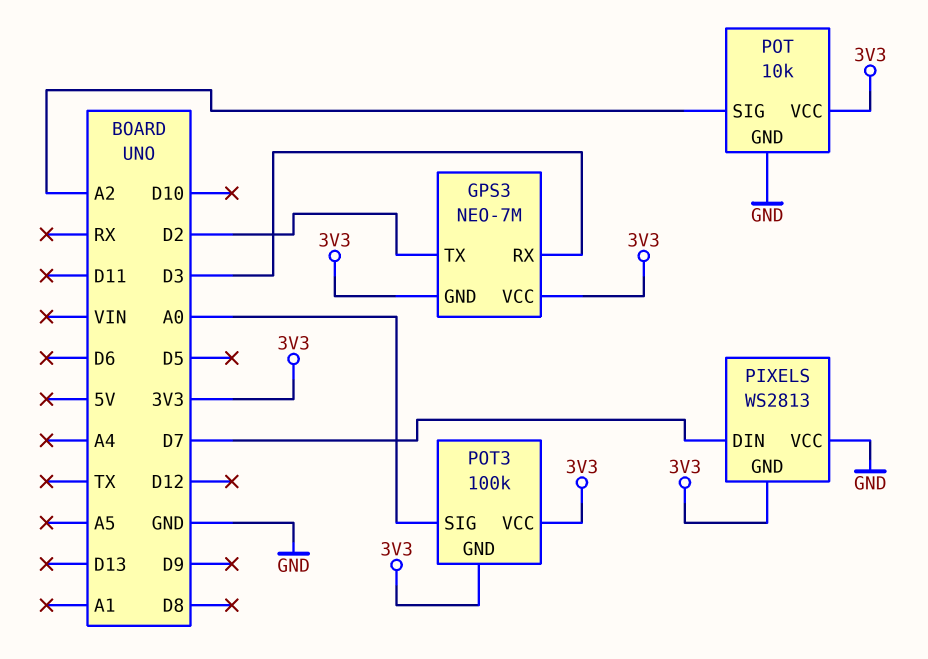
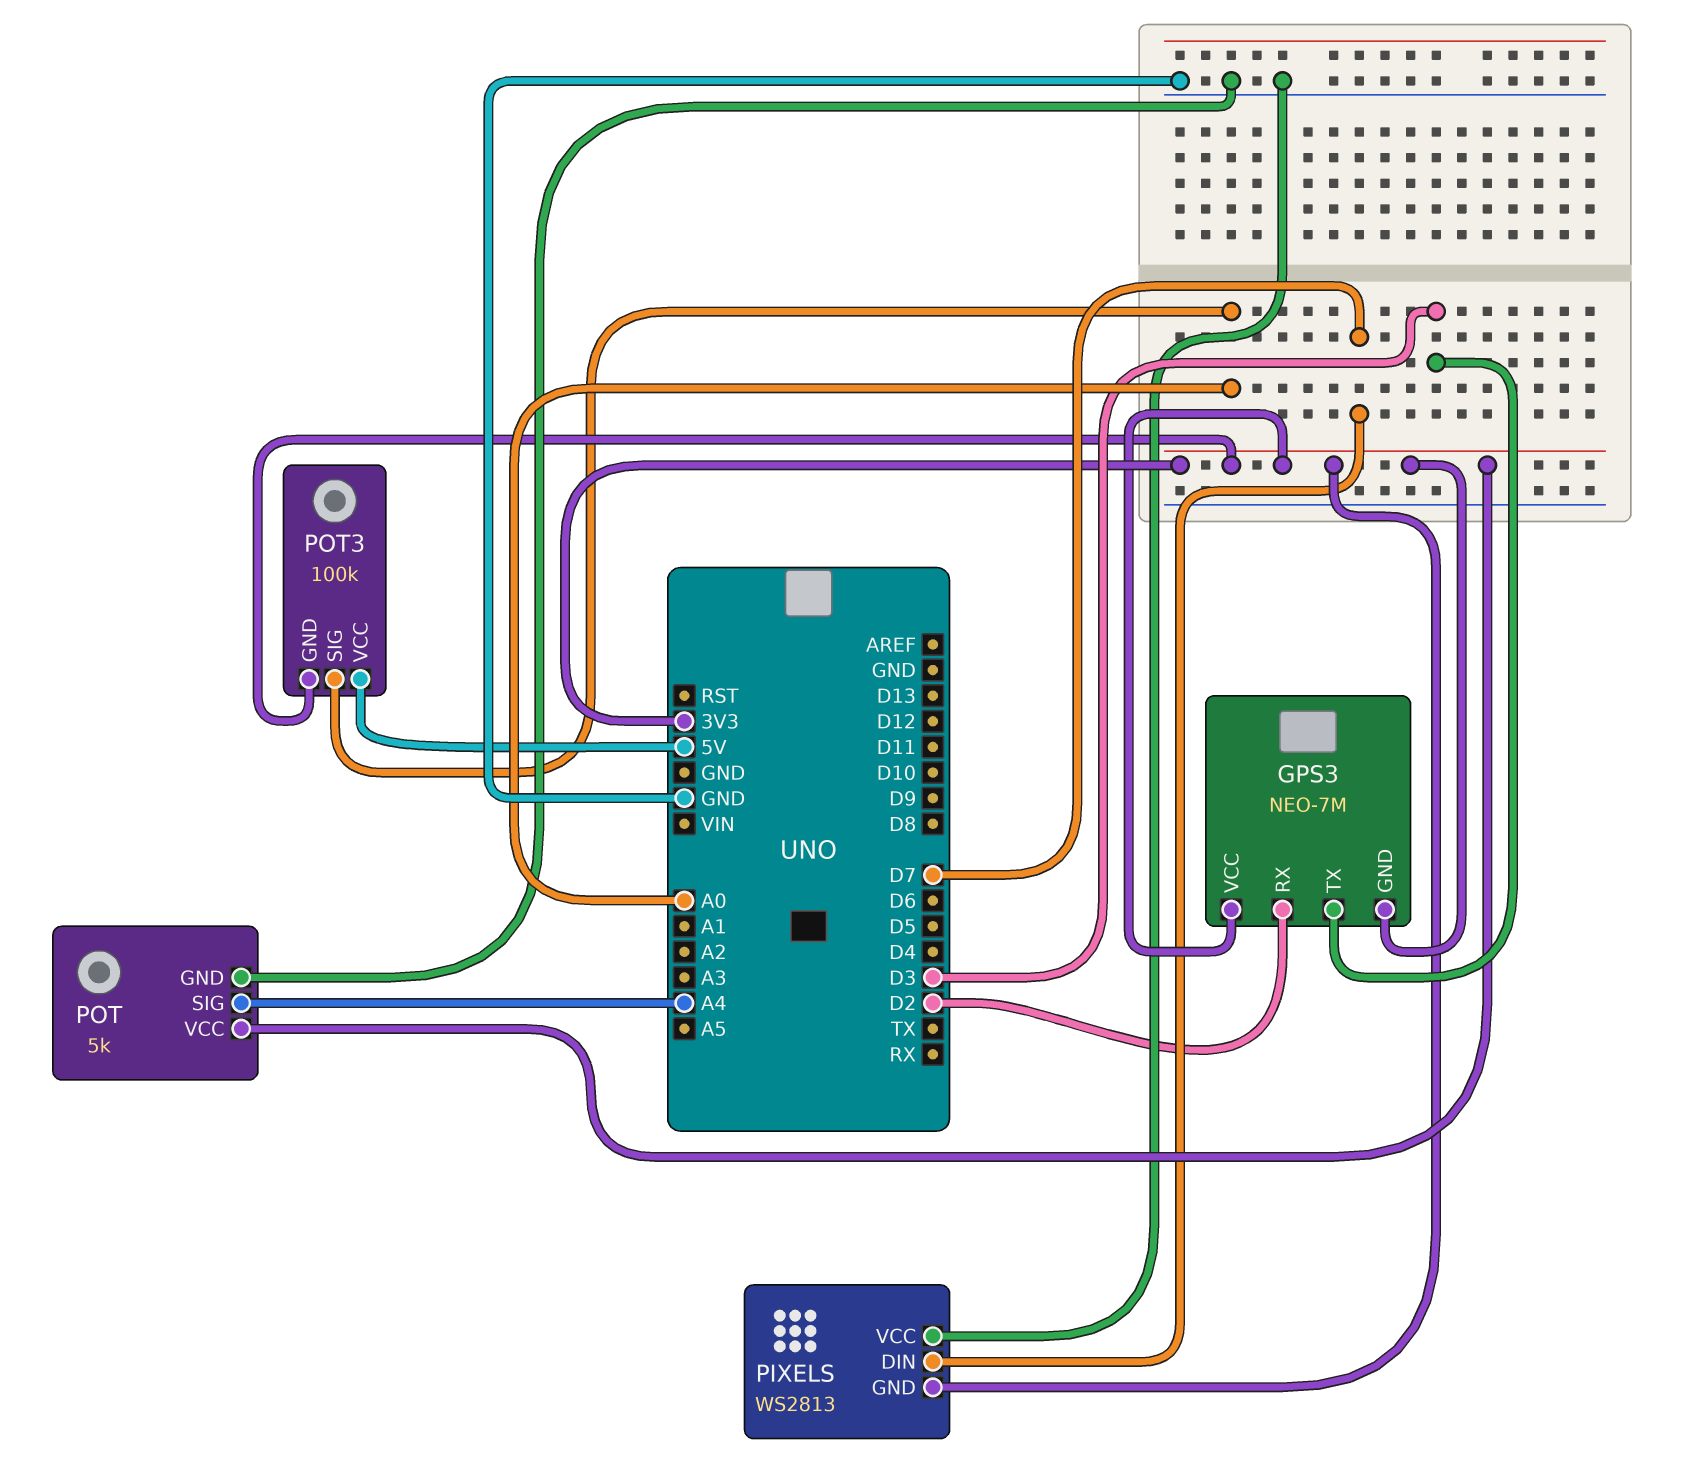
GPS3 pin RX: D3 -> D2
GPS3 pin TX: D2 -> D3
POT: 10k -> 5k
POT pin SIG: A2 -> A4
POT3 pin VCC: 3V3 -> 5V

